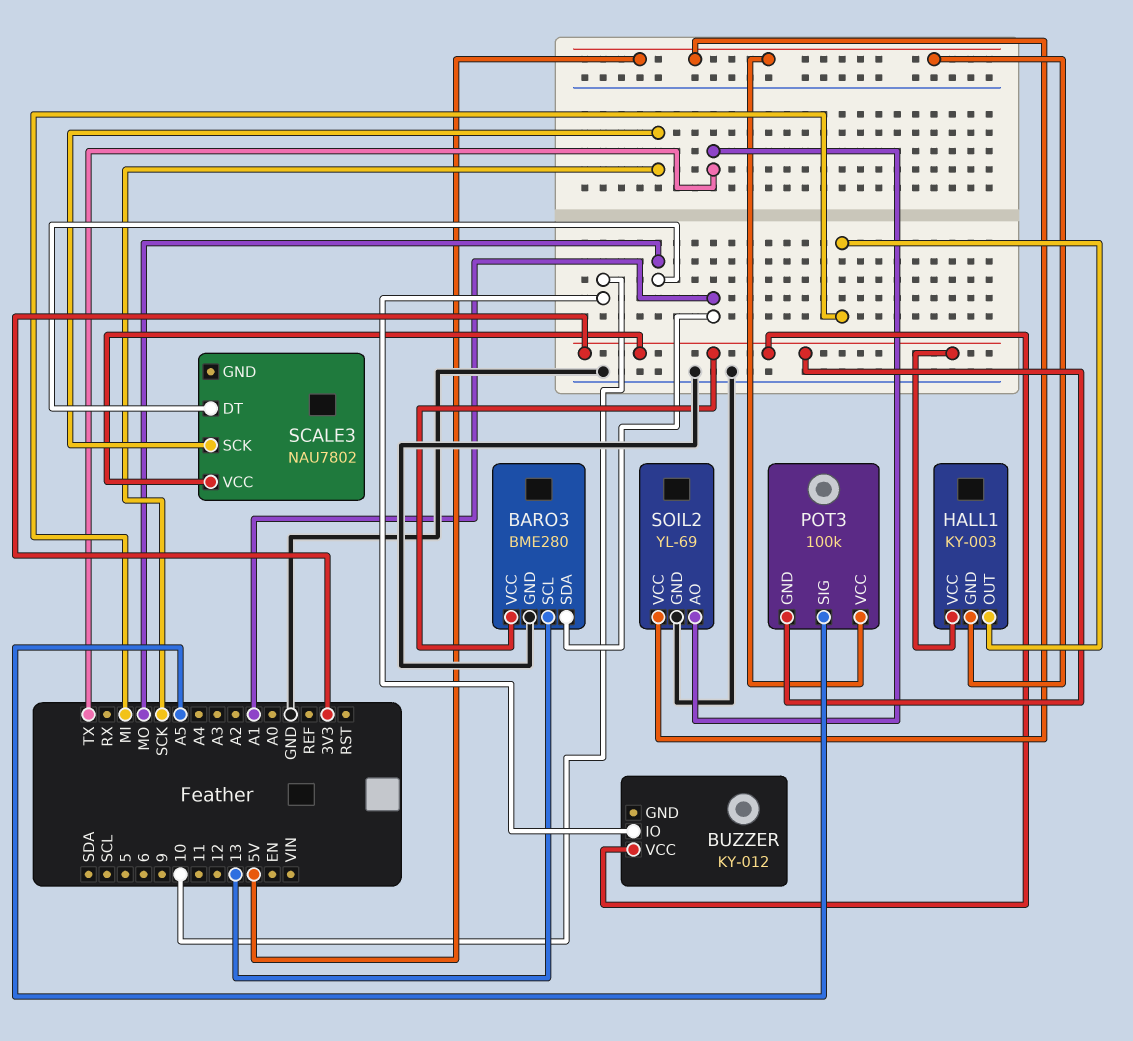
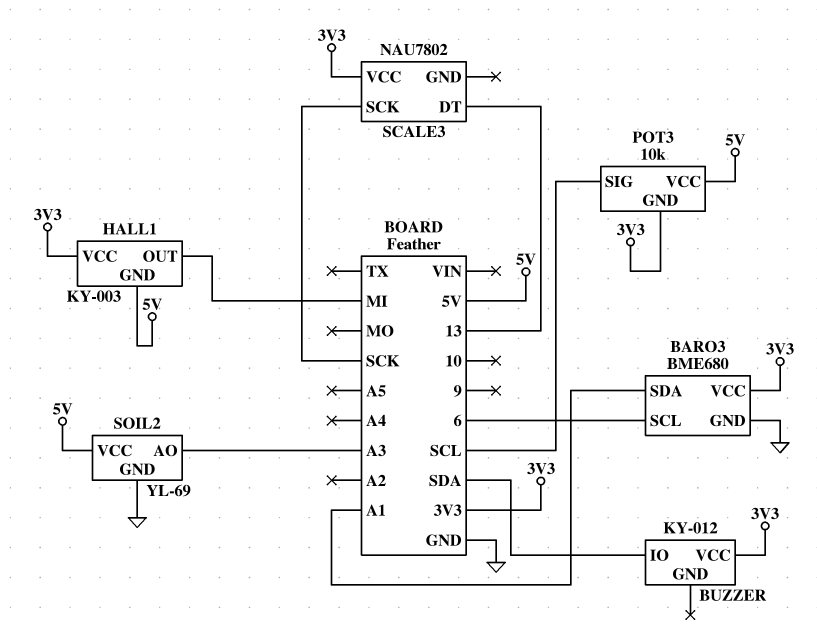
BARO3: BME280 -> BME680
BARO3 pin SCL: 13 -> 6
BUZZER pin IO: 10 -> SDA
POT3: 100k -> 10k
POT3 pin SIG: A5 -> SCL
SCALE3 pin DT: MO -> 13
SOIL2 pin AO: TX -> A3

